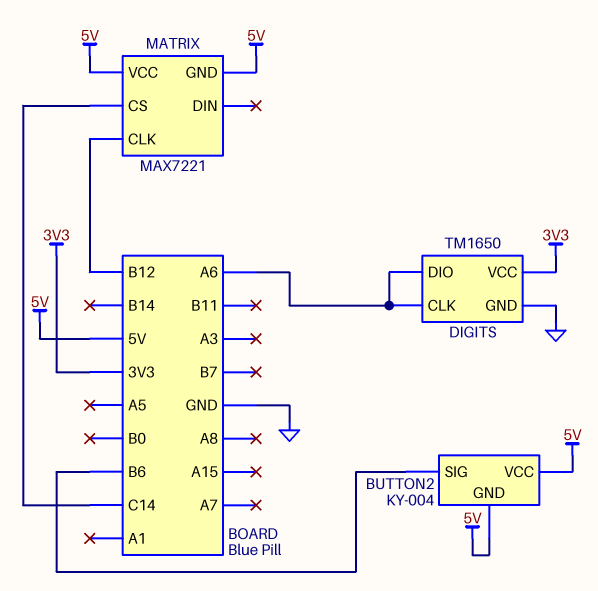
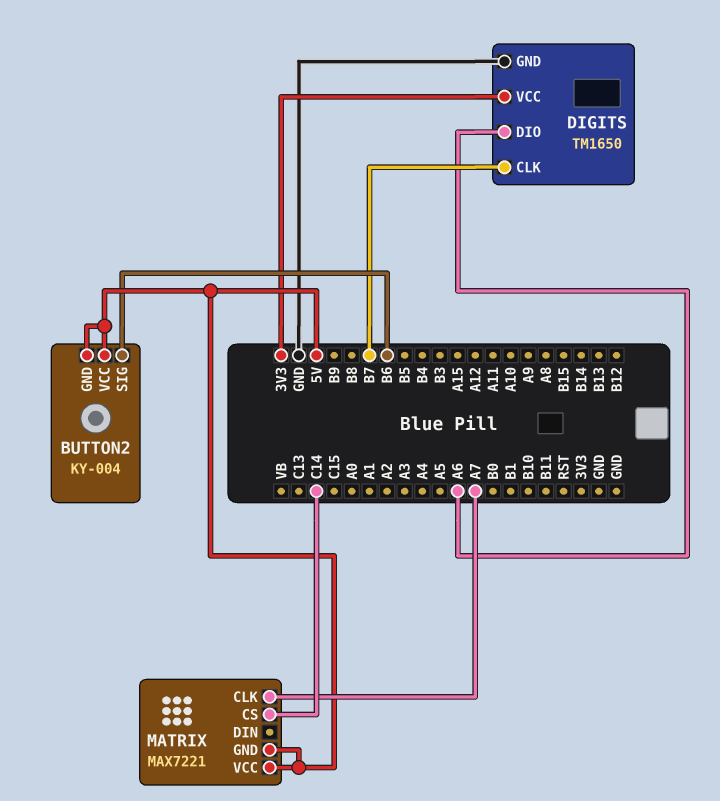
DIGITS pin CLK: A6 -> B7
MATRIX pin CLK: B12 -> A7

